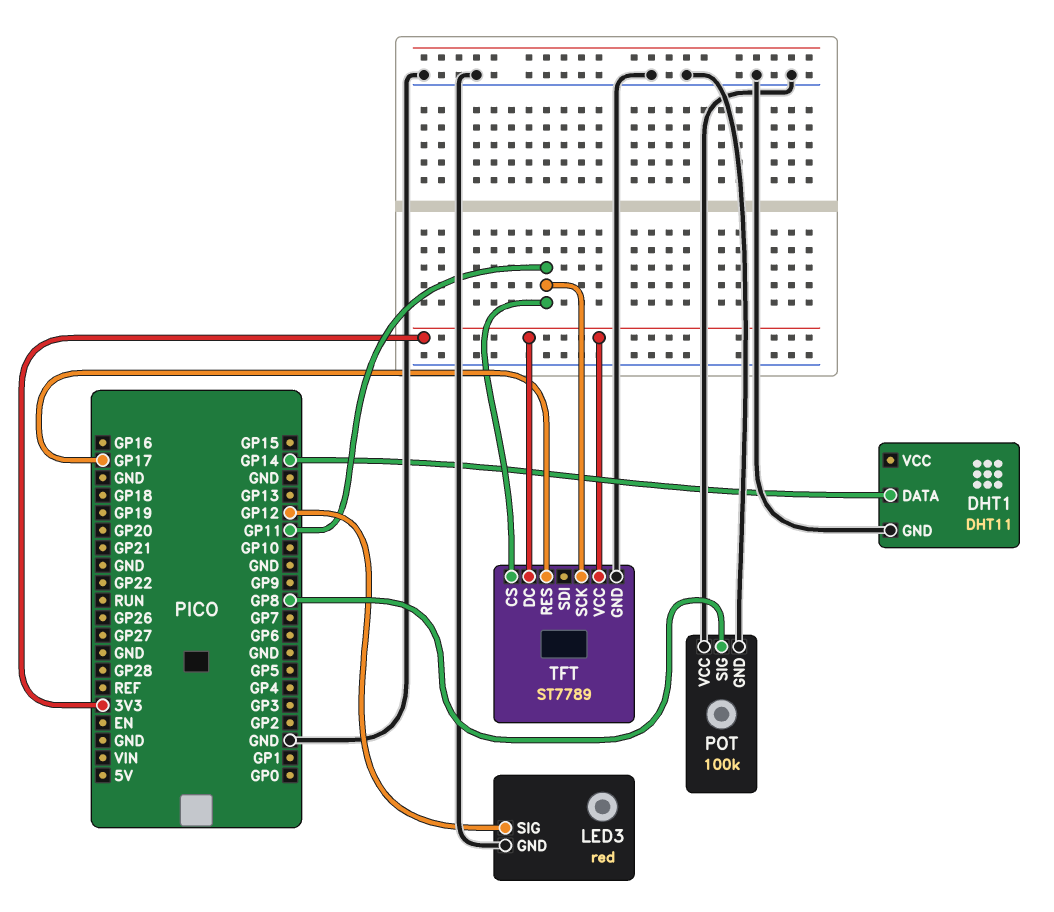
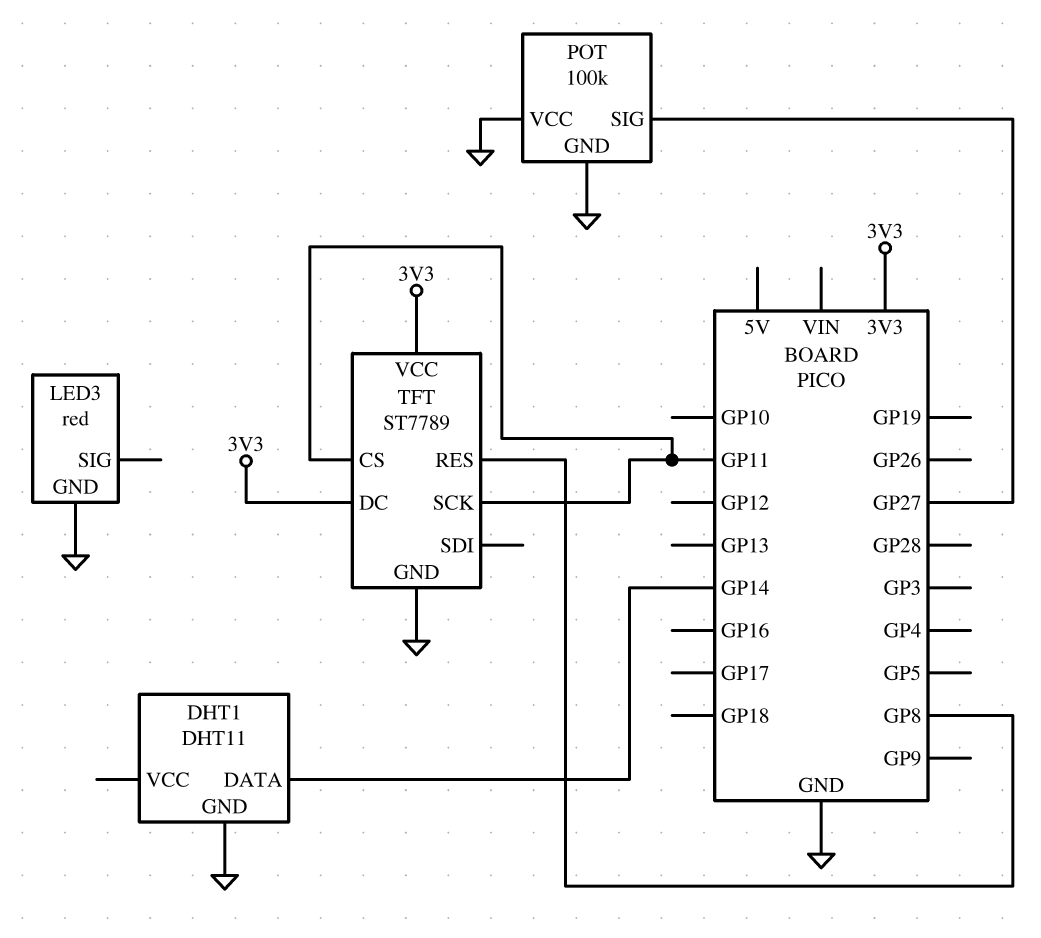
LED3 pin SIG: GP12 -> none
POT pin SIG: GP8 -> GP27
TFT pin RES: GP17 -> GP8

